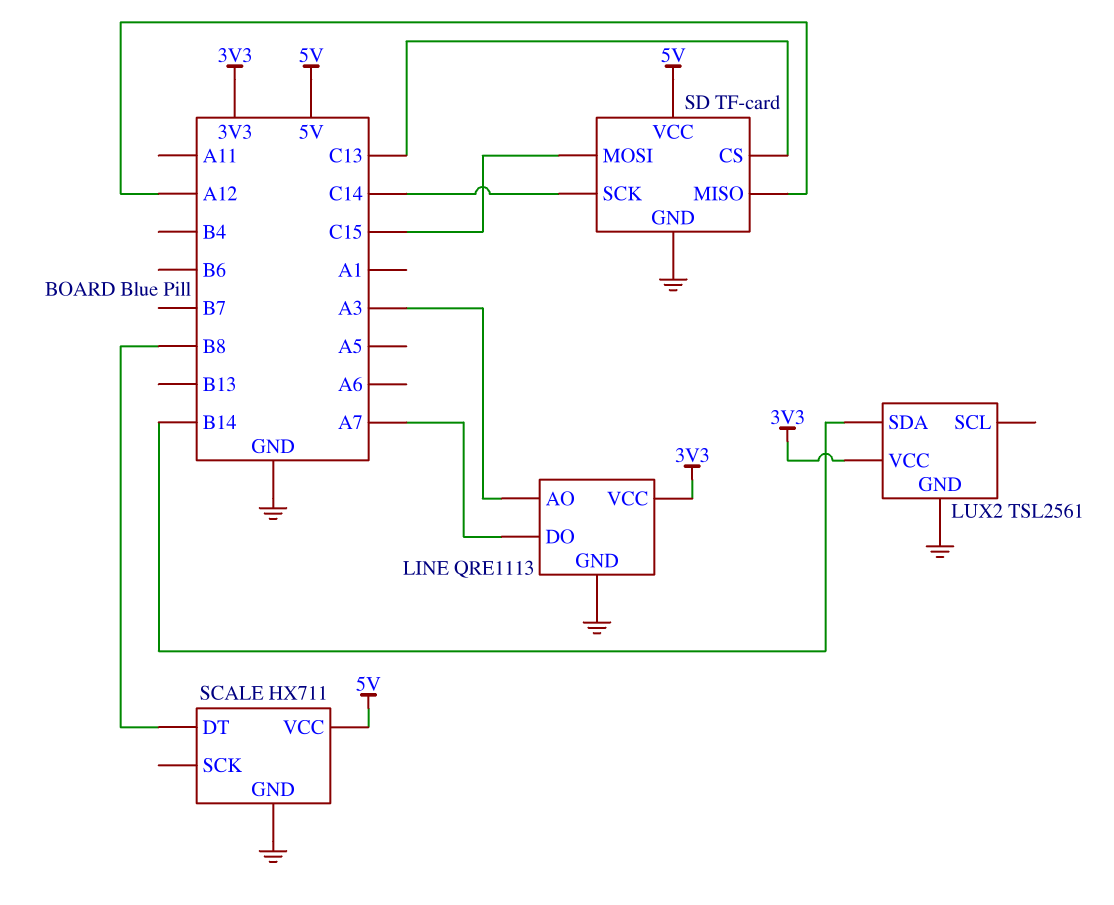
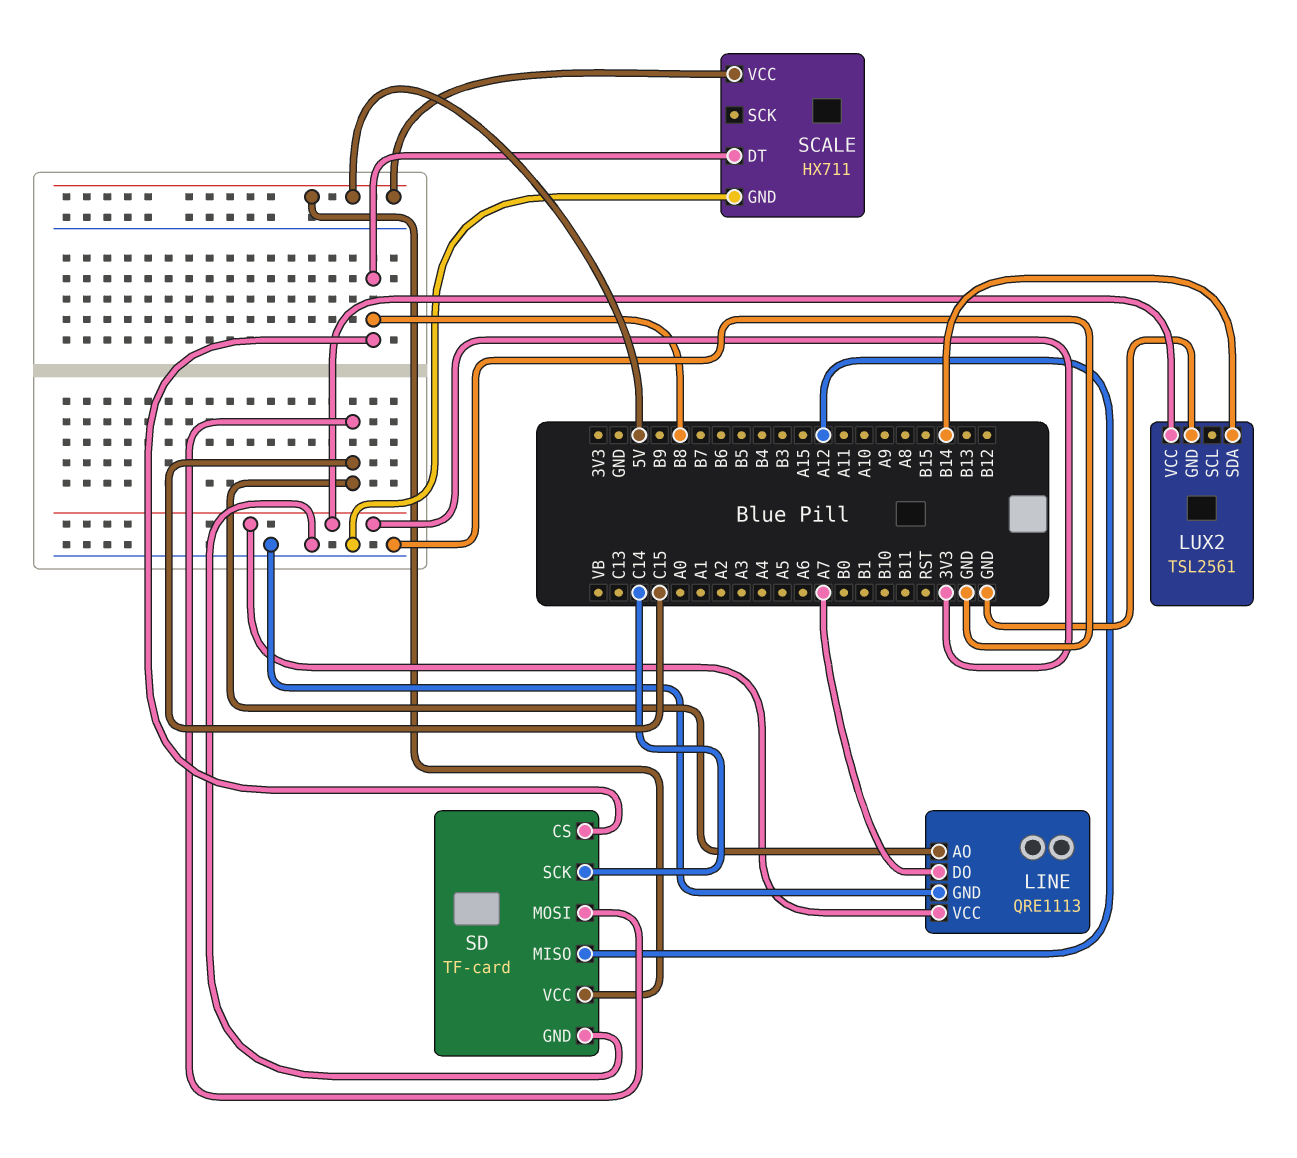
LINE pin AO: A3 -> C15
SD pin CS: C13 -> B8

